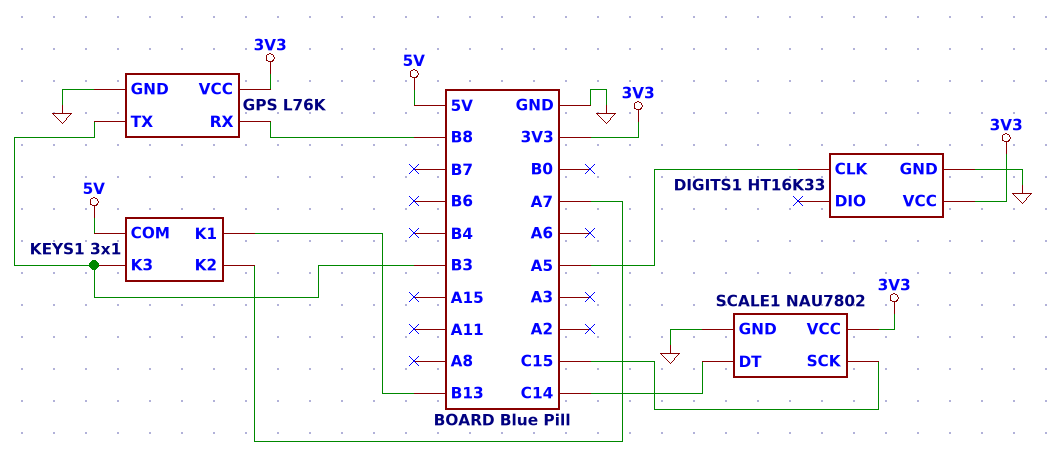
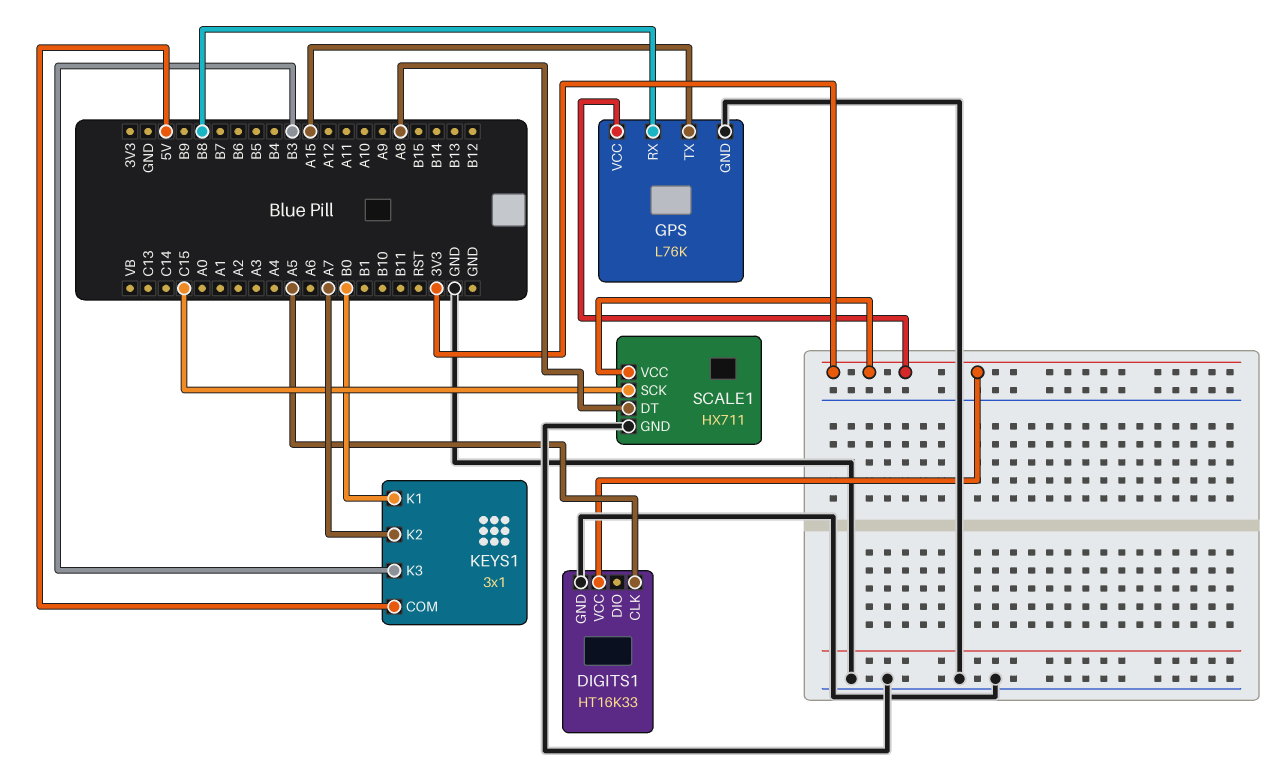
GPS pin TX: B3 -> A15
KEYS1 pin K1: B13 -> B0
SCALE1: NAU7802 -> HX711
SCALE1 pin DT: C14 -> A8

